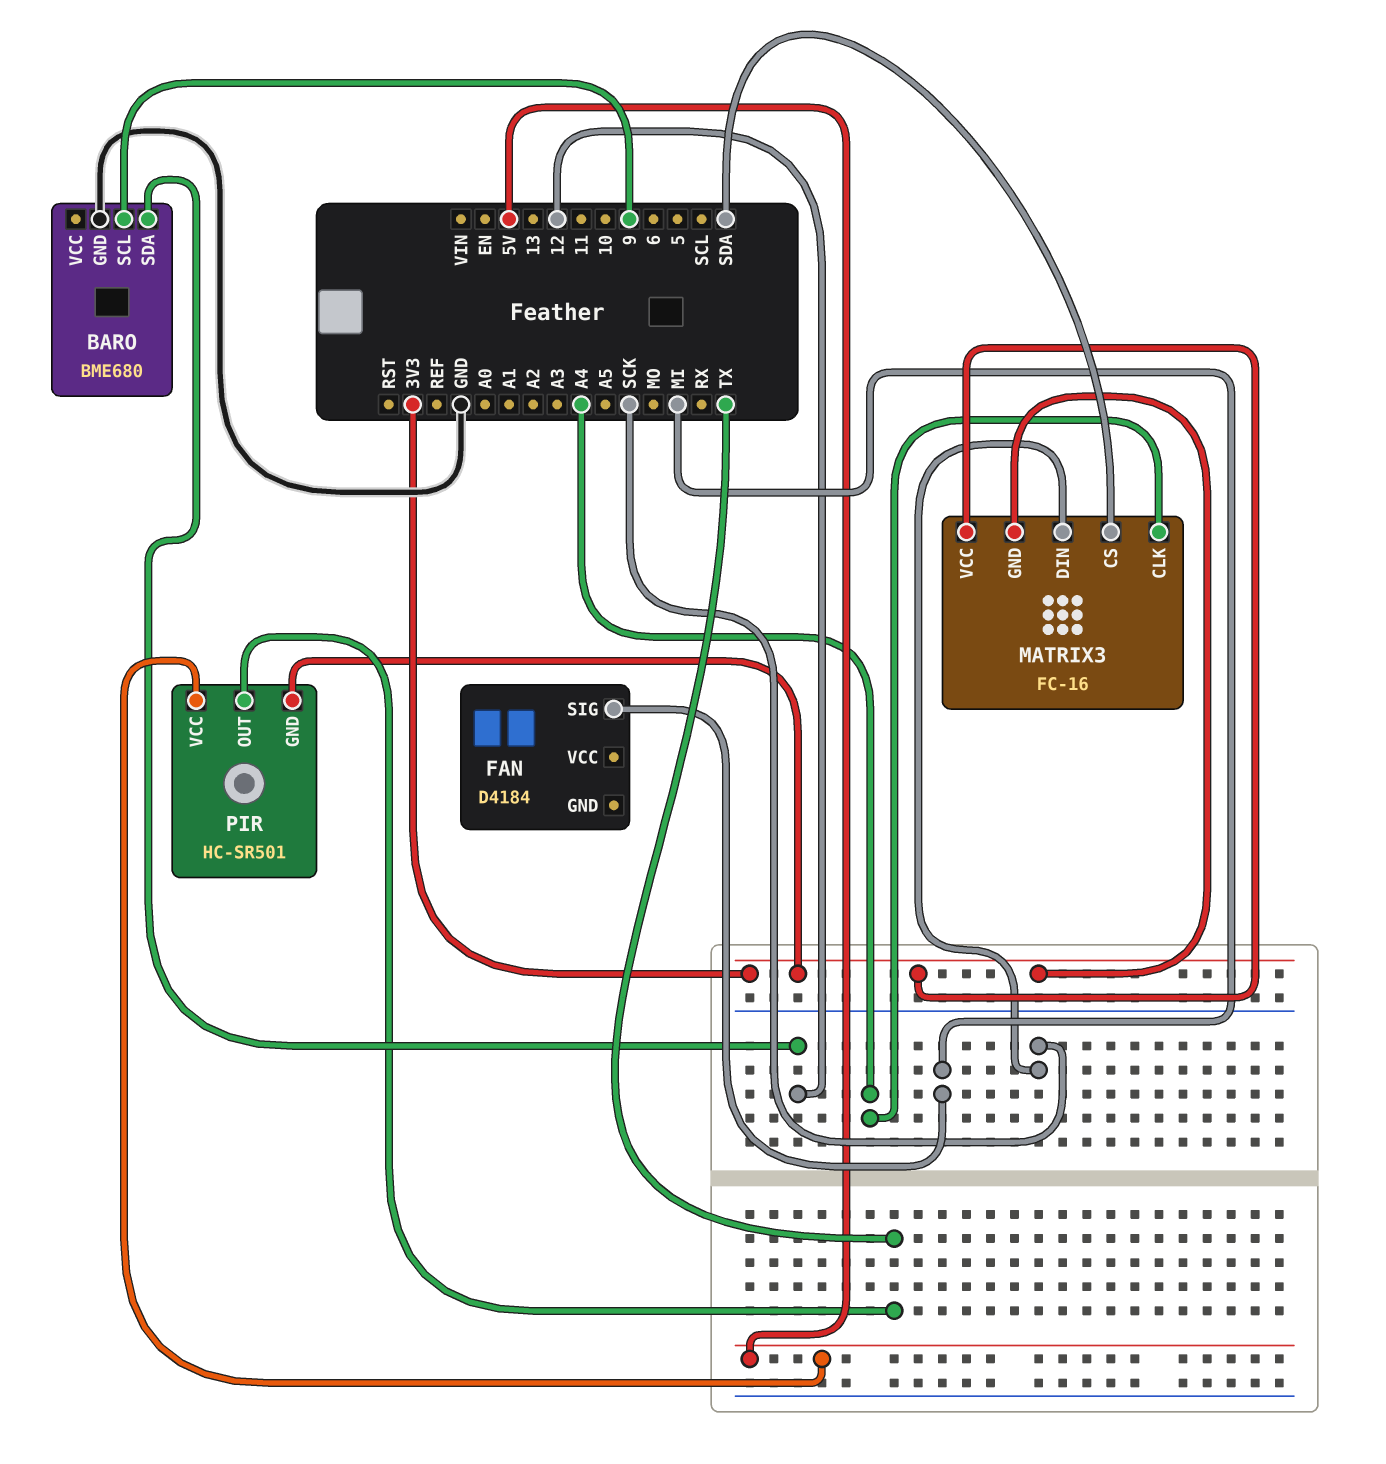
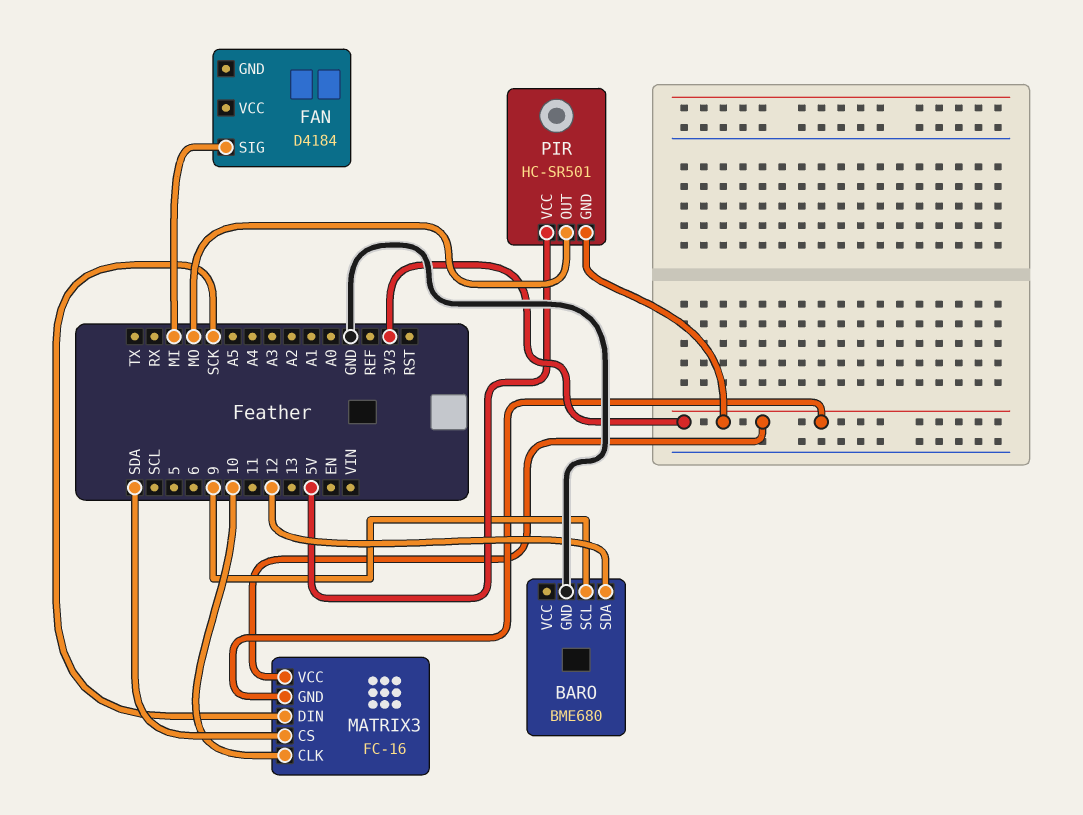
MATRIX3 pin CLK: A4 -> 10
PIR pin OUT: TX -> MO

